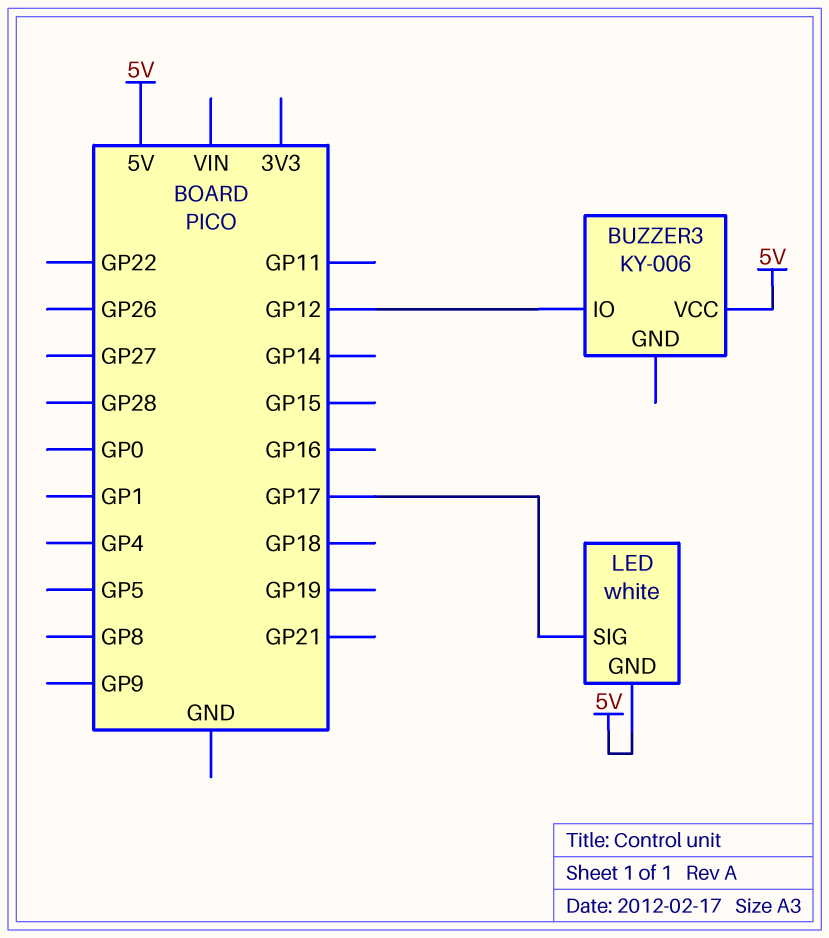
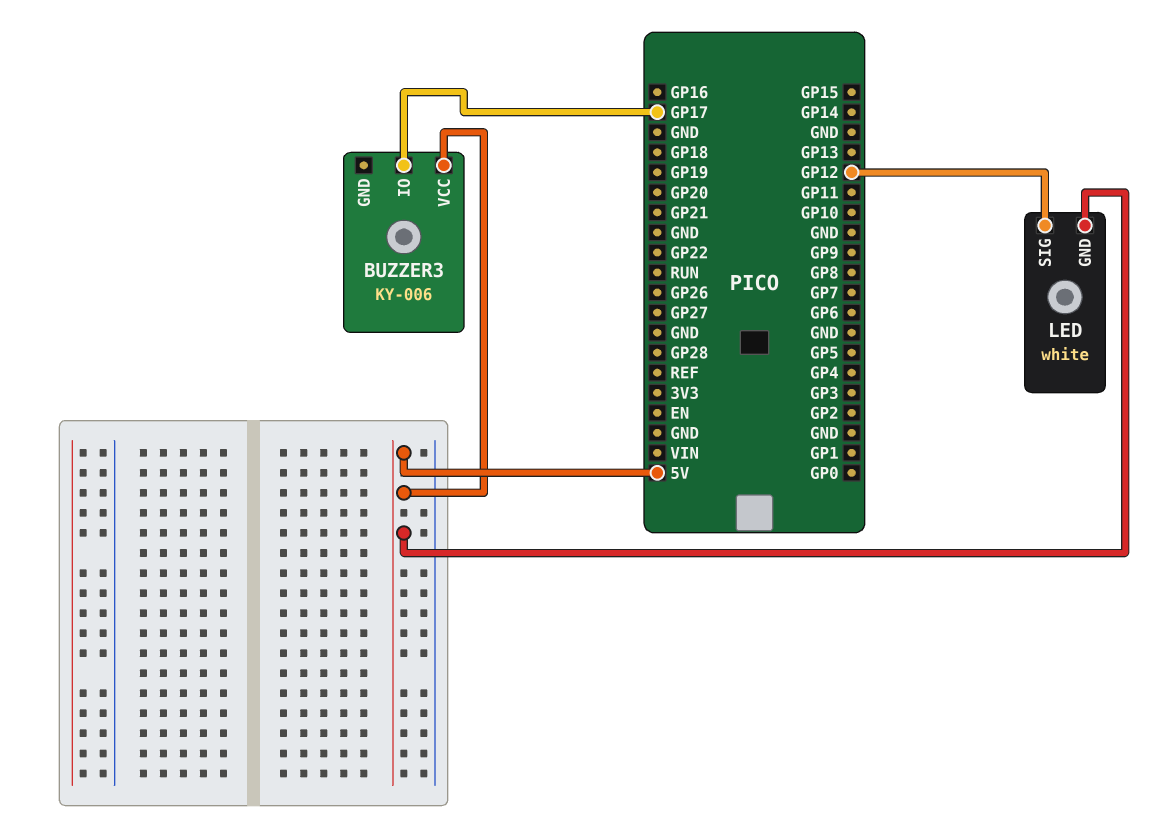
BUZZER3 pin IO: GP12 -> GP17
LED pin SIG: GP17 -> GP12

